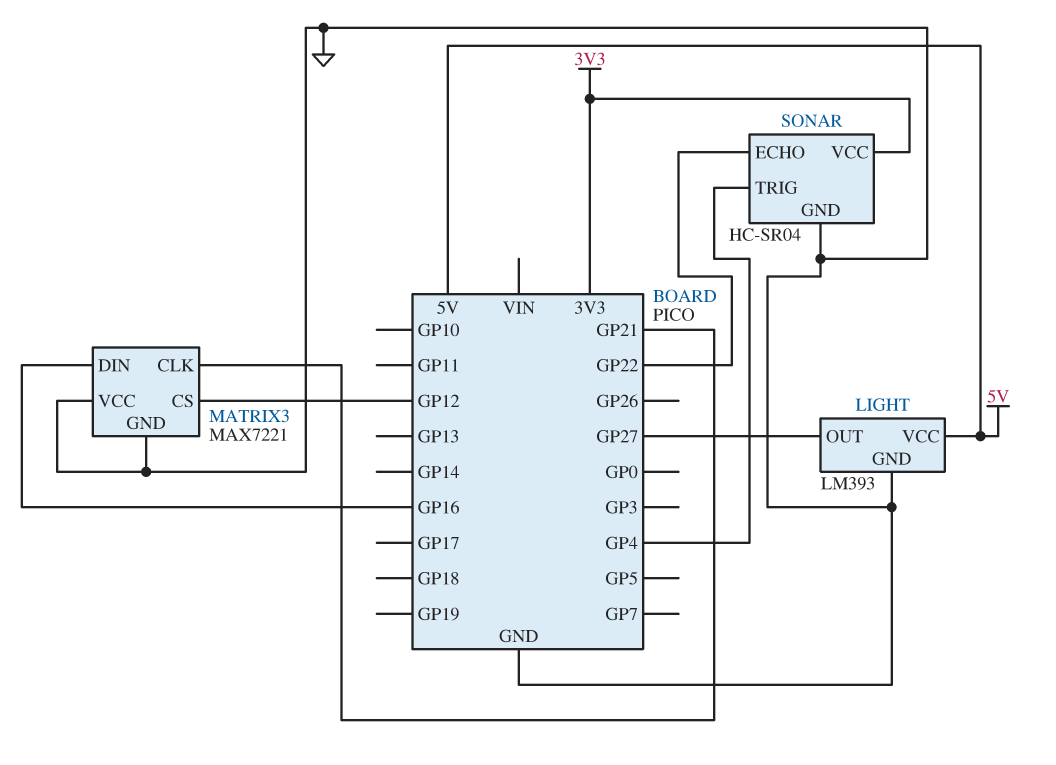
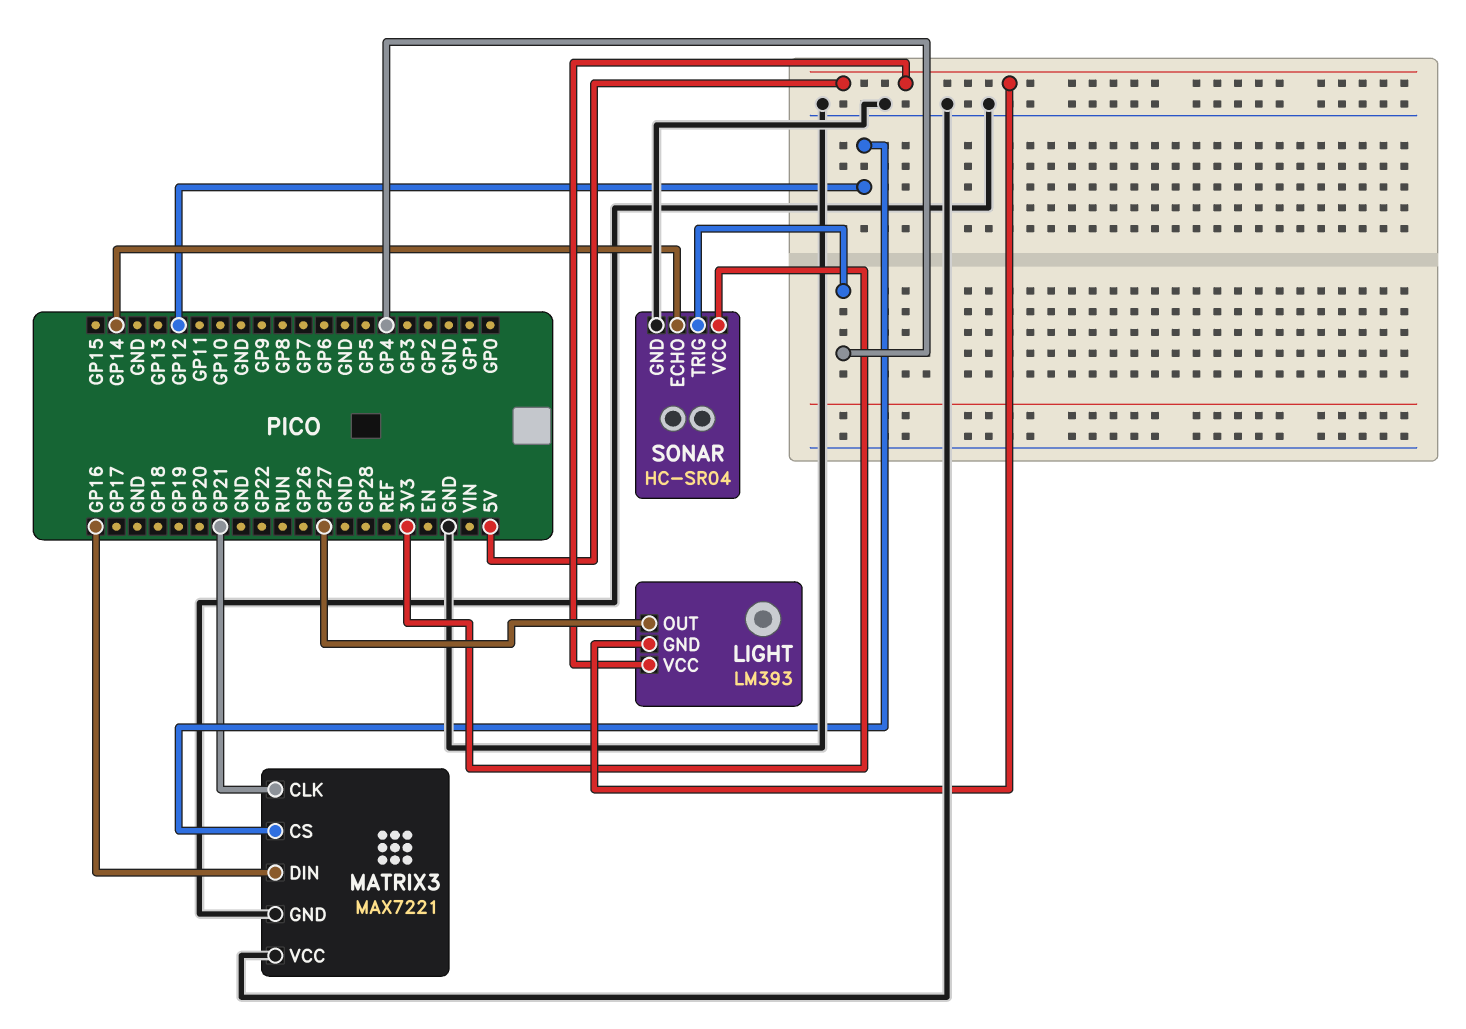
LIGHT pin GND: GND -> 5V
SONAR pin ECHO: GP22 -> GP14

